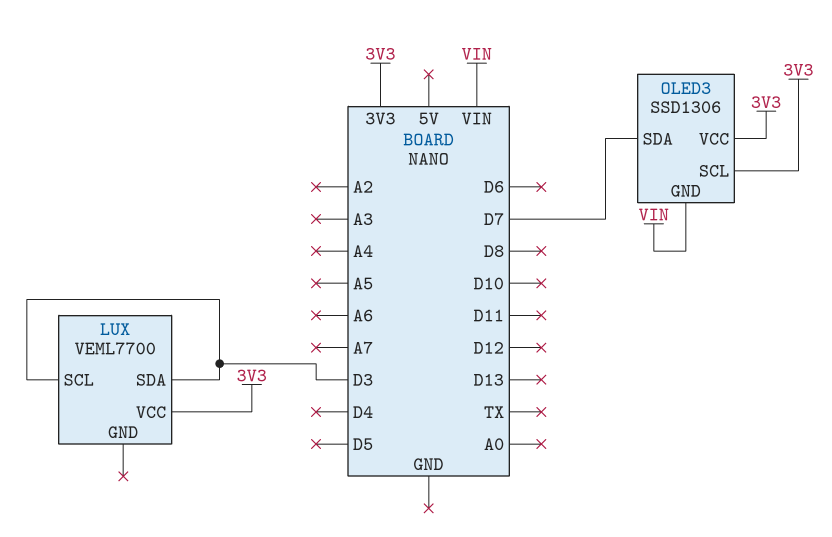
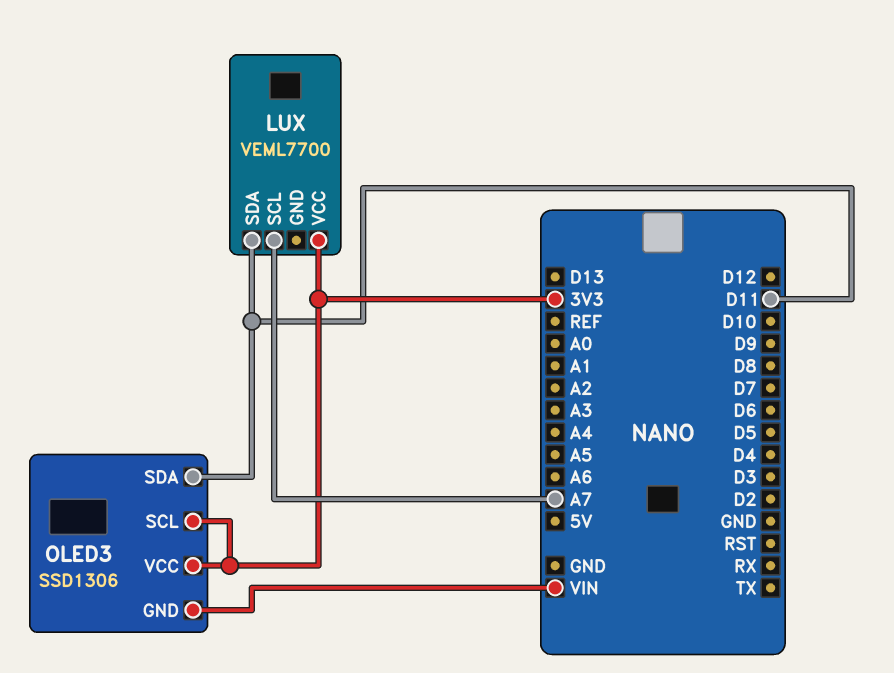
LUX pin SCL: D3 -> A7
LUX pin SDA: D3 -> D11
OLED3 pin SDA: D7 -> D11

